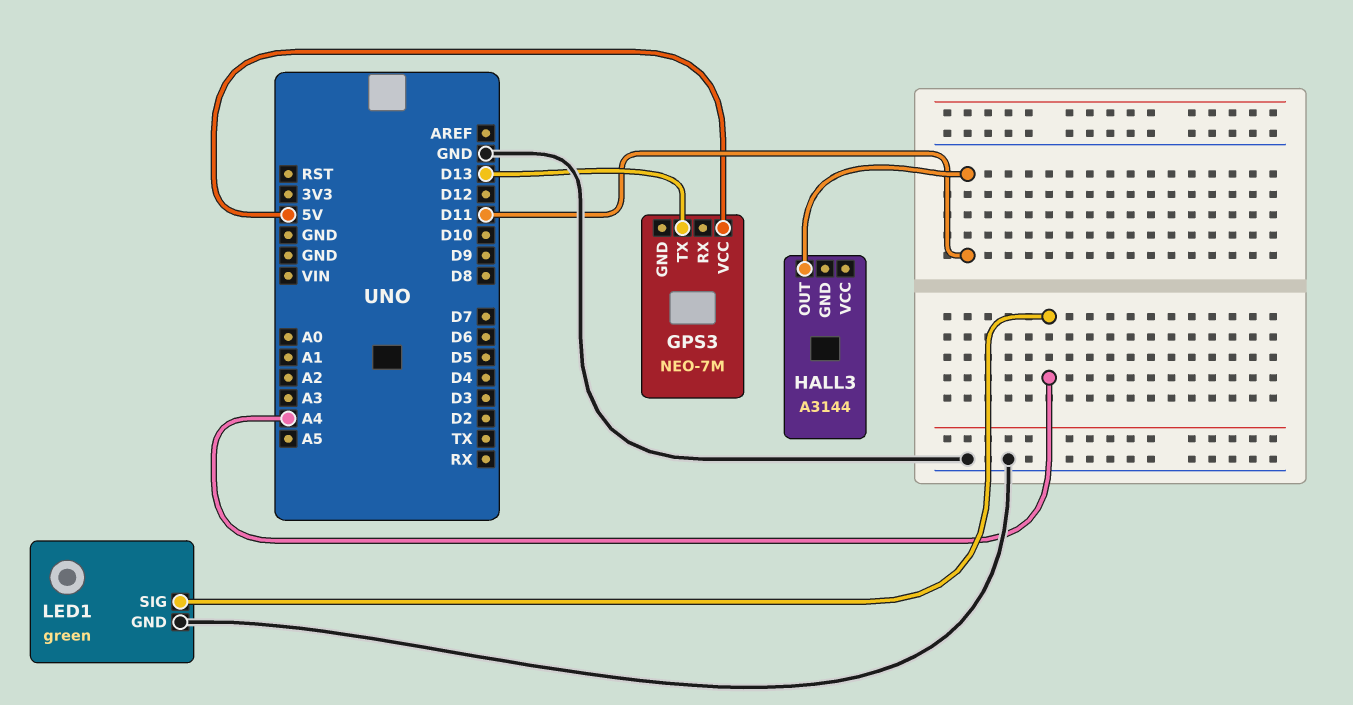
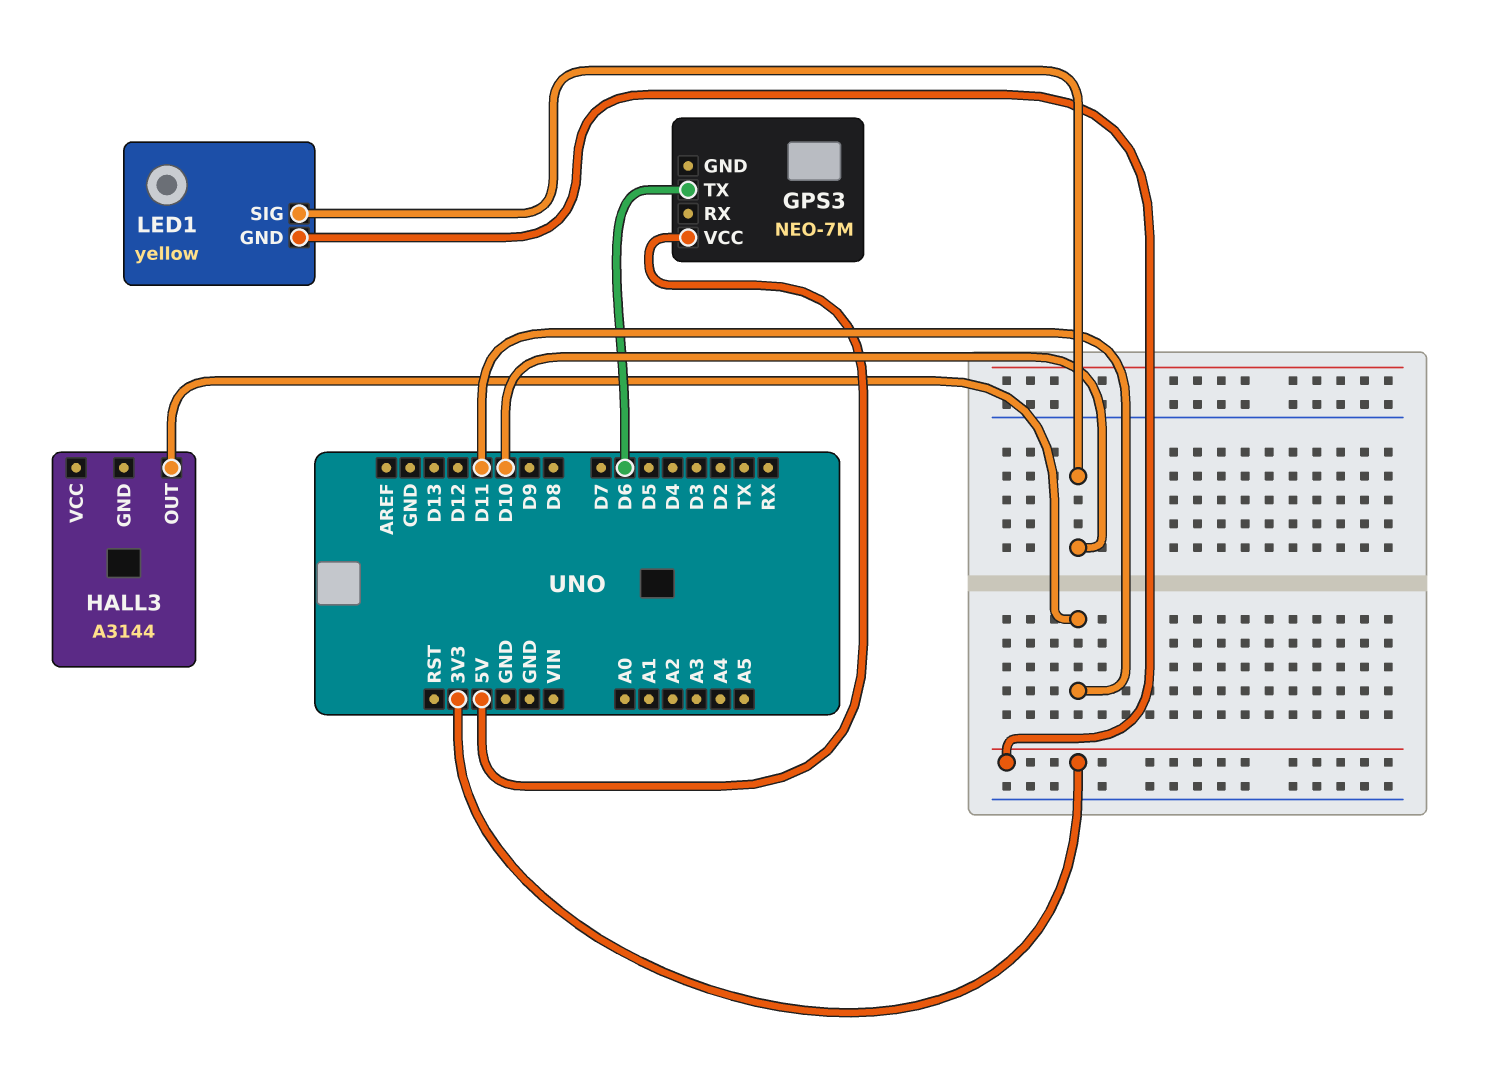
GPS3 pin TX: D13 -> D6
LED1: green -> yellow
LED1 pin GND: GND -> 3V3
LED1 pin SIG: A4 -> D10

